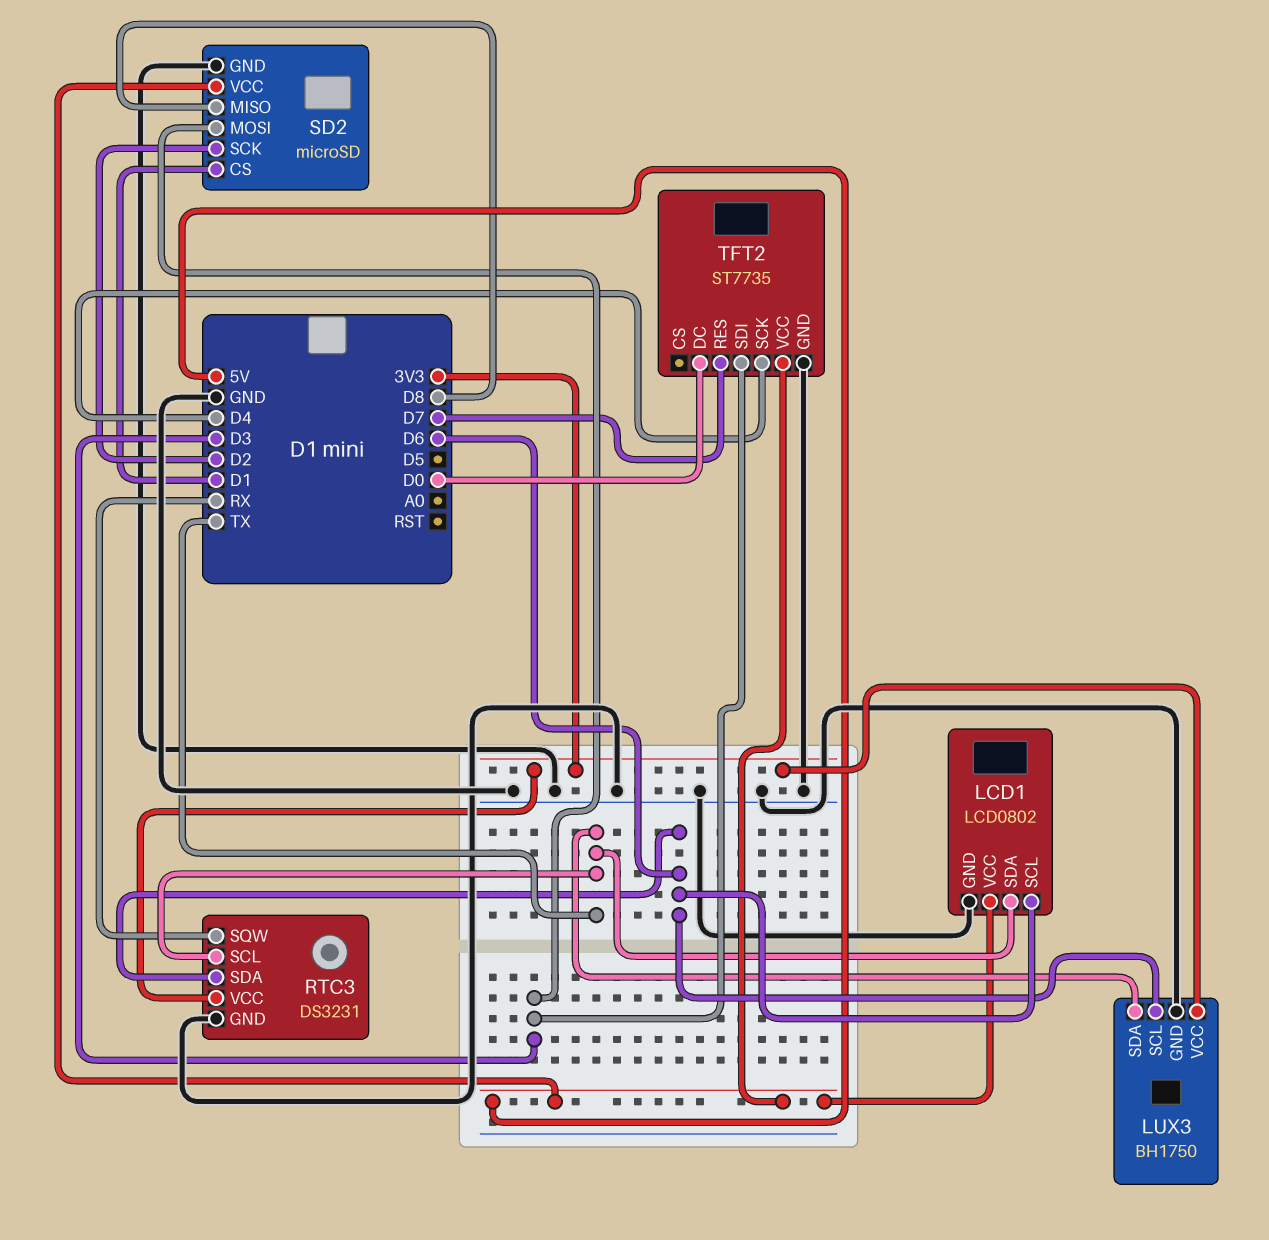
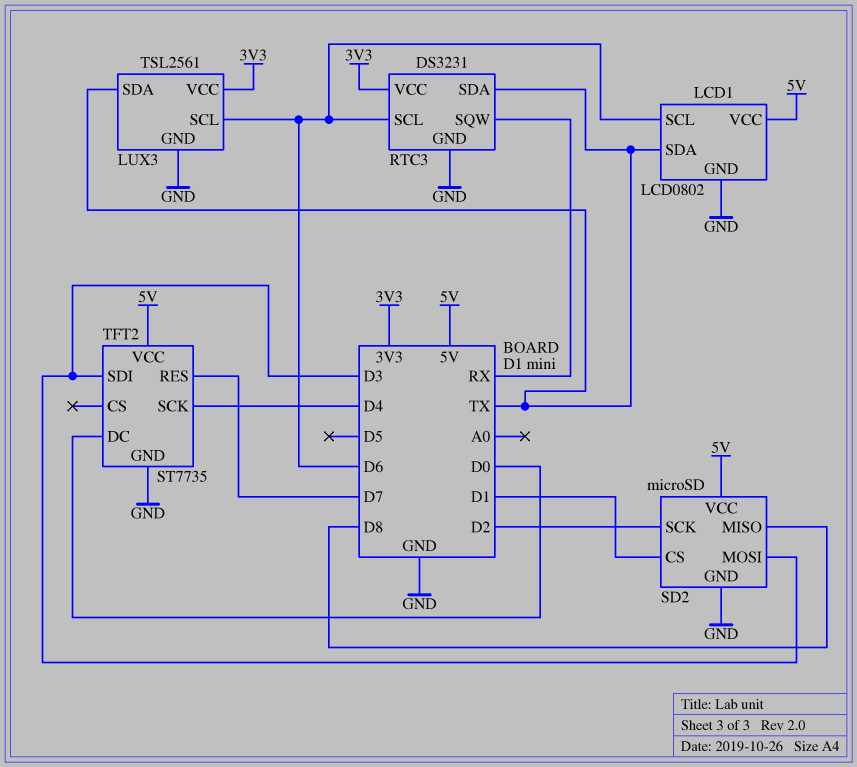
LUX3: BH1750 -> TSL2561
RTC3 pin SCL: TX -> D6
RTC3 pin SDA: D6 -> TX

